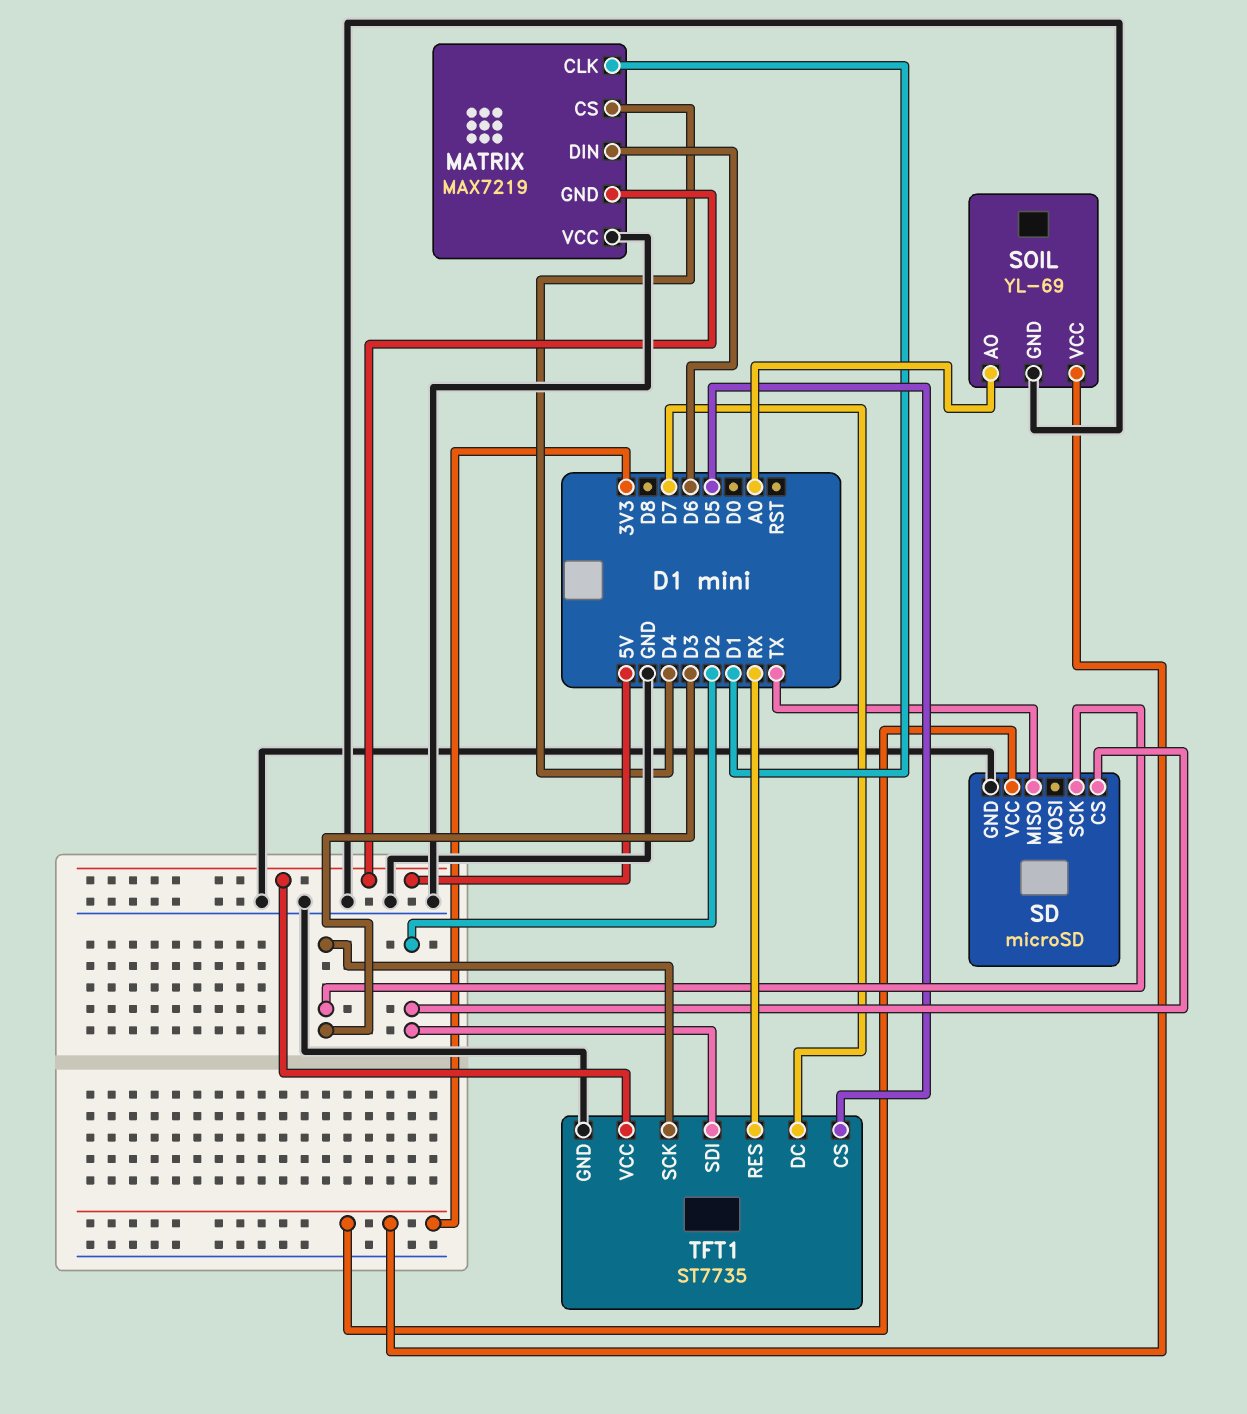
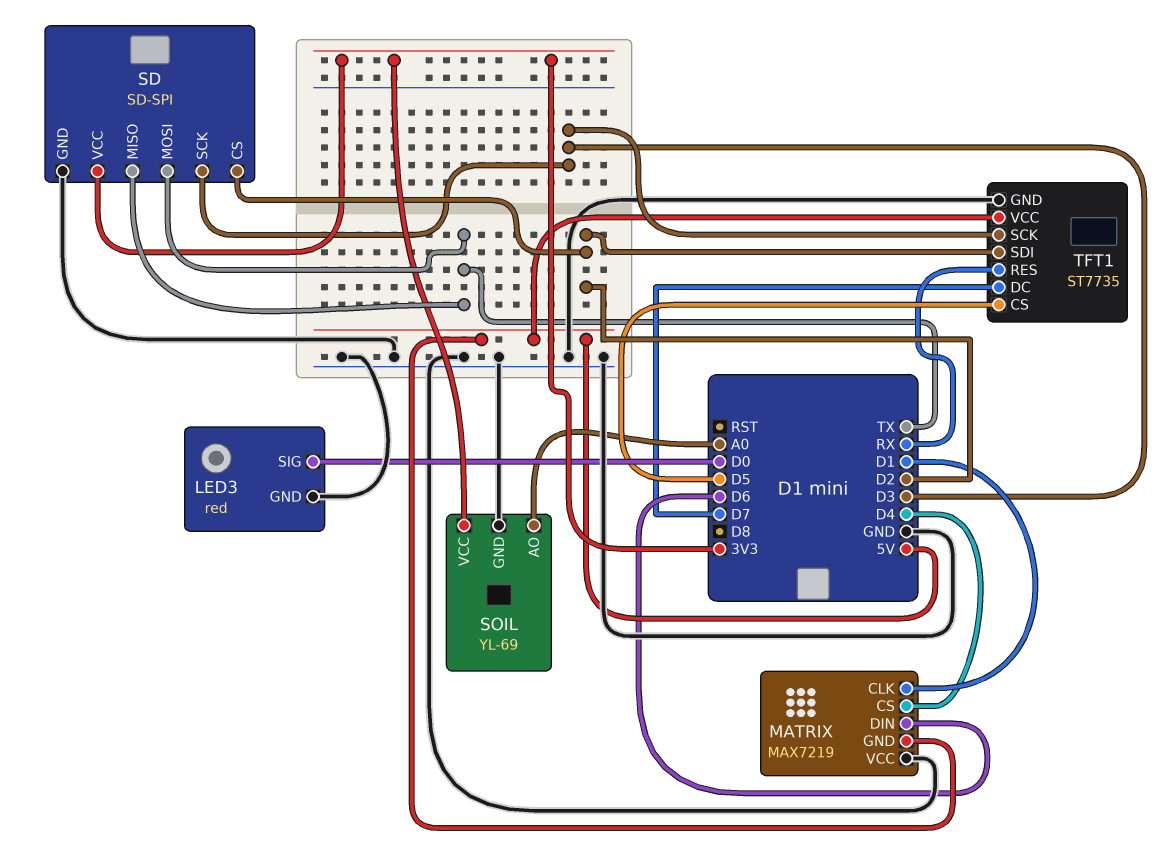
LED3: none -> red
LED3 pin GND: none -> GND
LED3 pin SIG: none -> D0
SD: microSD -> SD-SPI
SD pin MOSI: none -> TX

